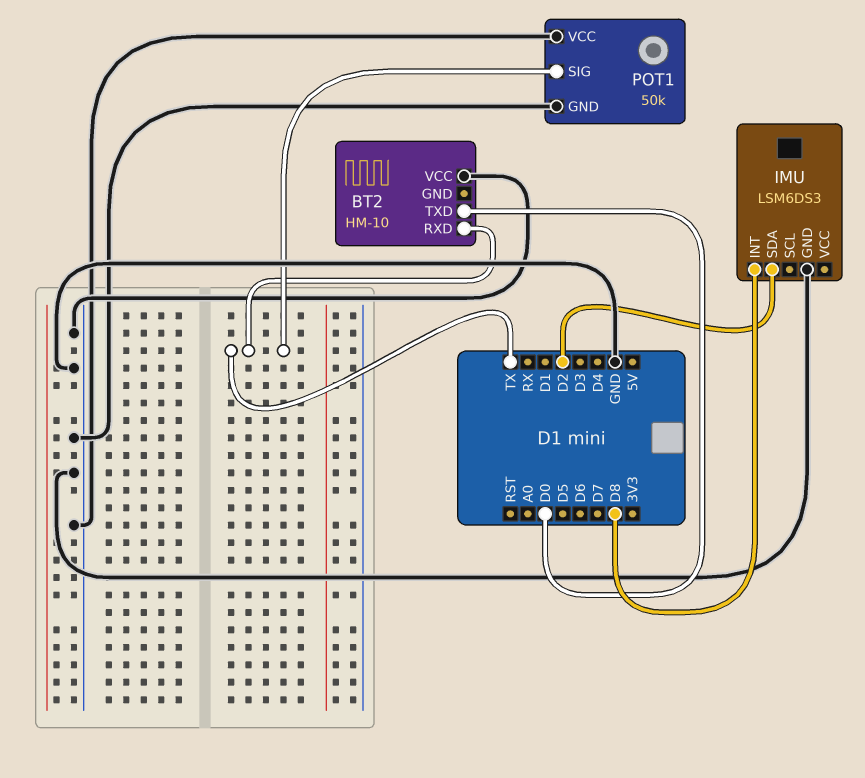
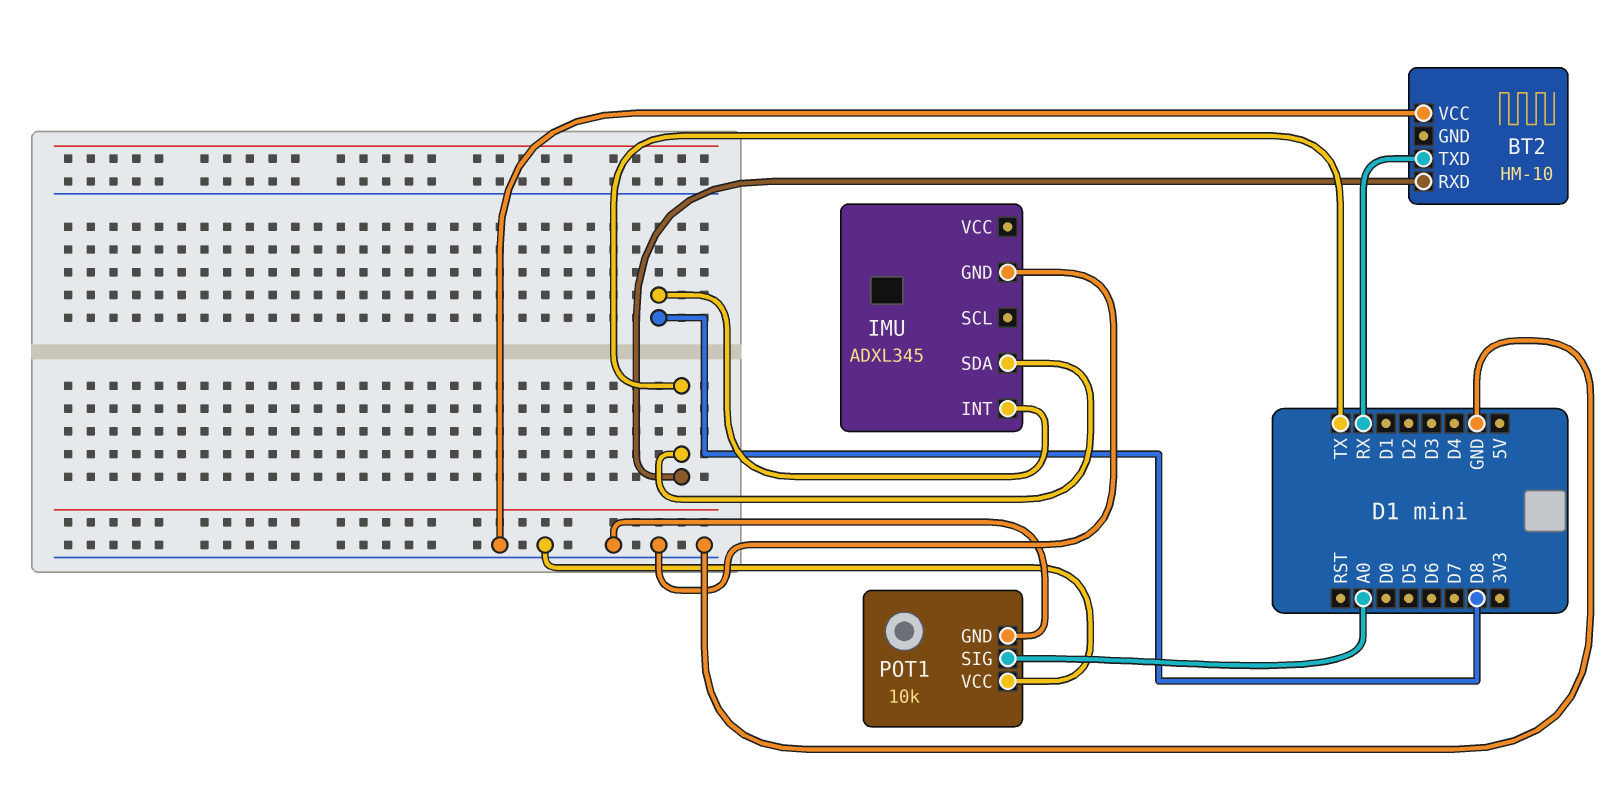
BT2 pin TXD: D0 -> RX
IMU: LSM6DS3 -> ADXL345
IMU pin SDA: D2 -> TX
POT1: 50k -> 10k
POT1 pin SIG: TX -> A0

